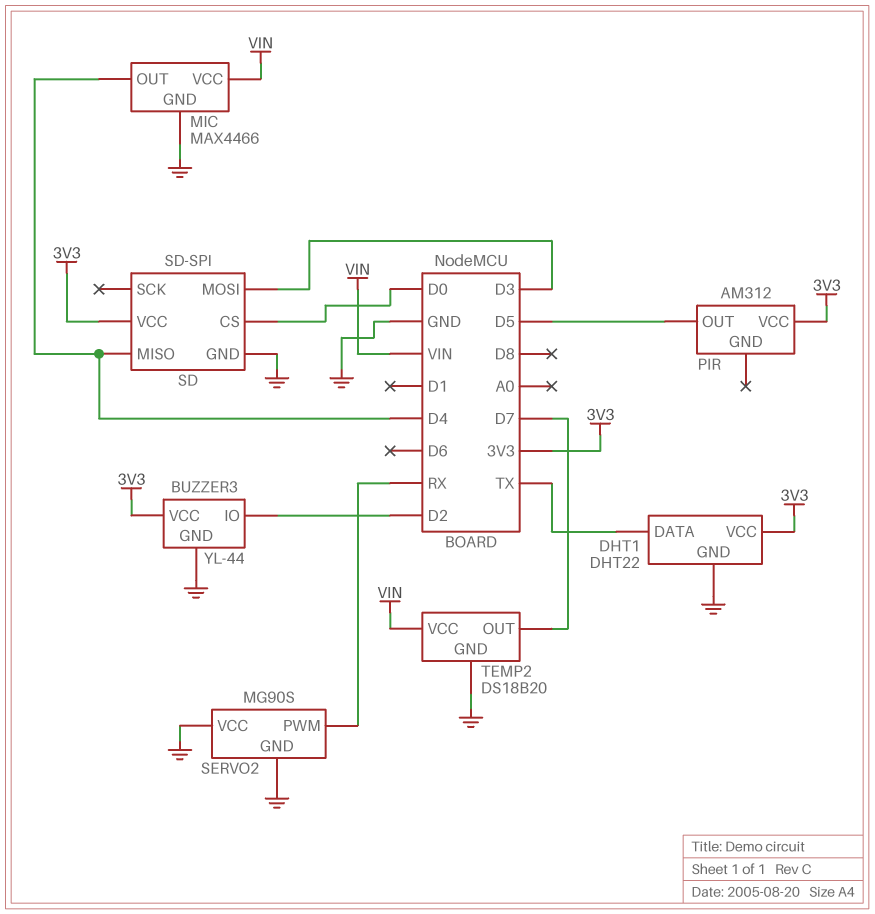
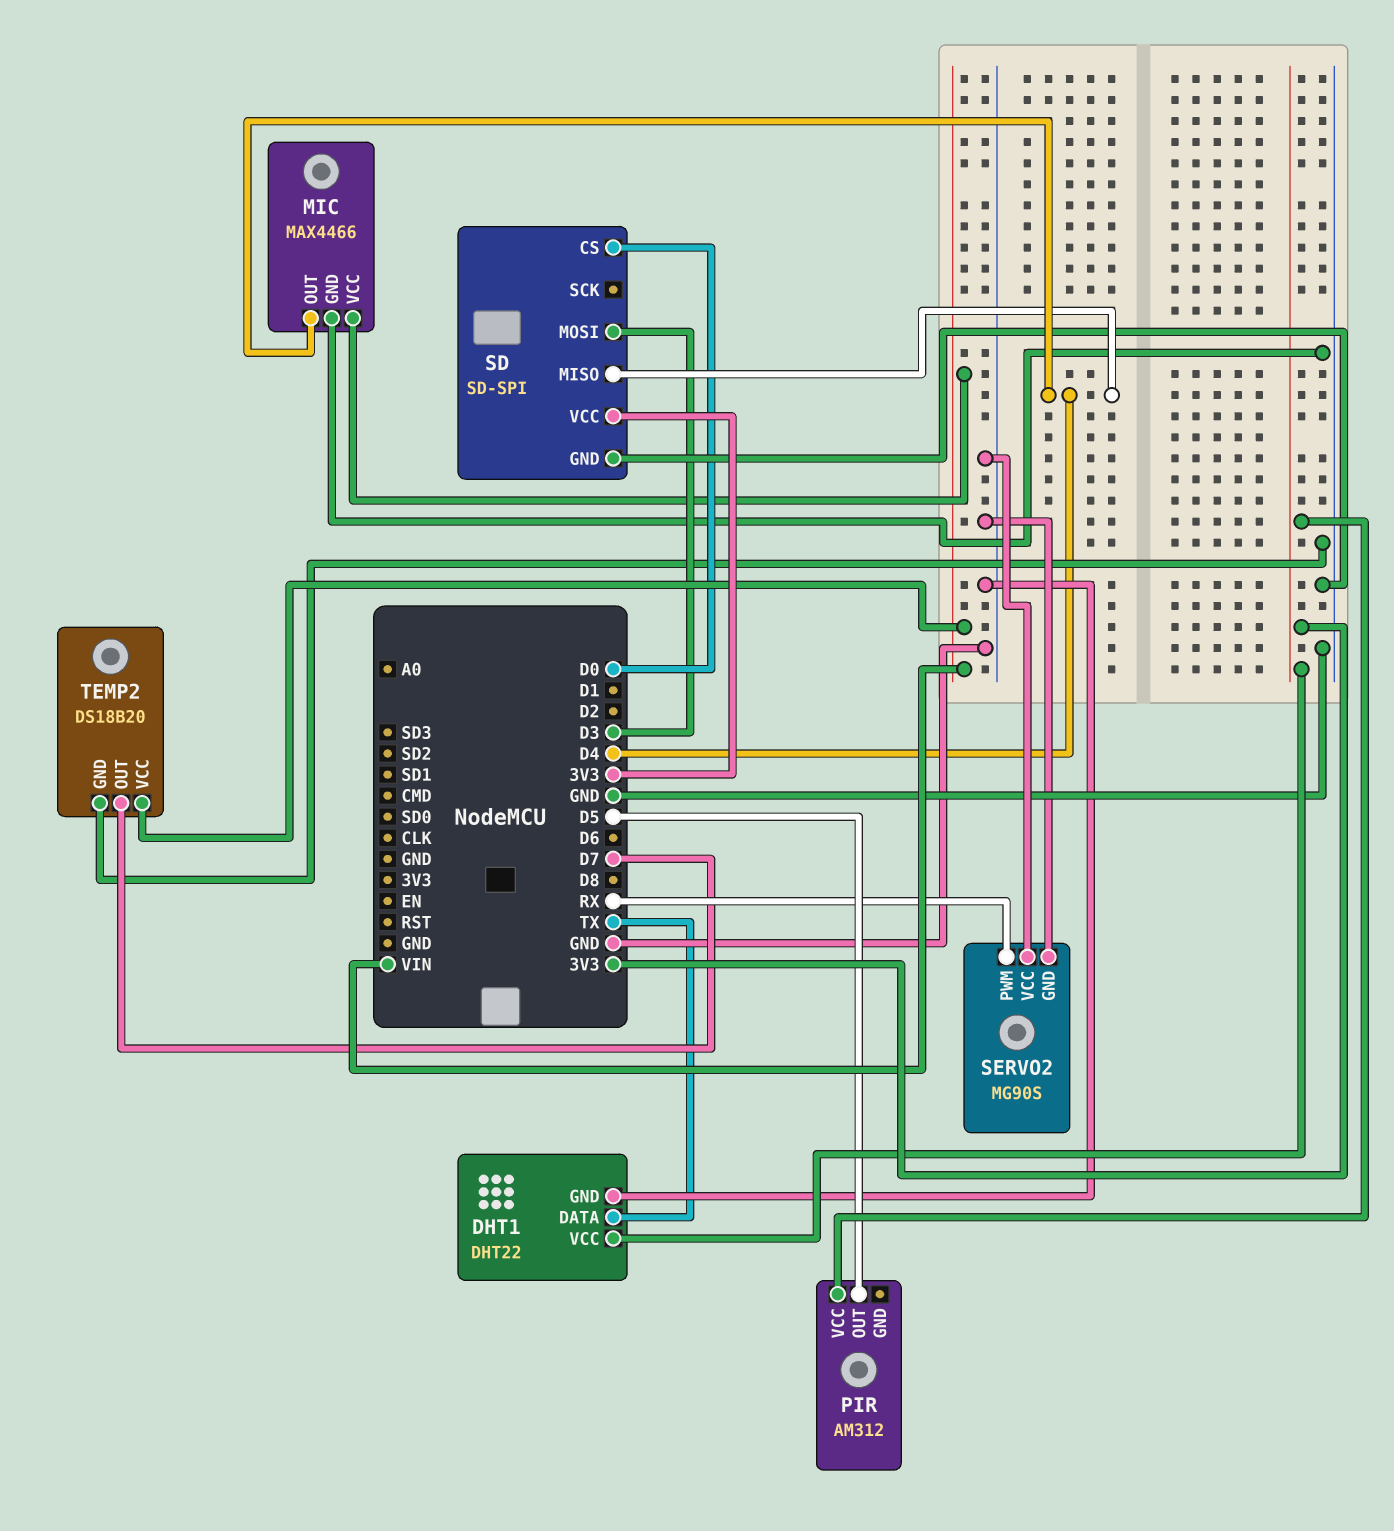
BUZZER3: YL-44 -> none
BUZZER3 pin GND: GND -> none
BUZZER3 pin IO: D2 -> none
BUZZER3 pin VCC: 3V3 -> none

